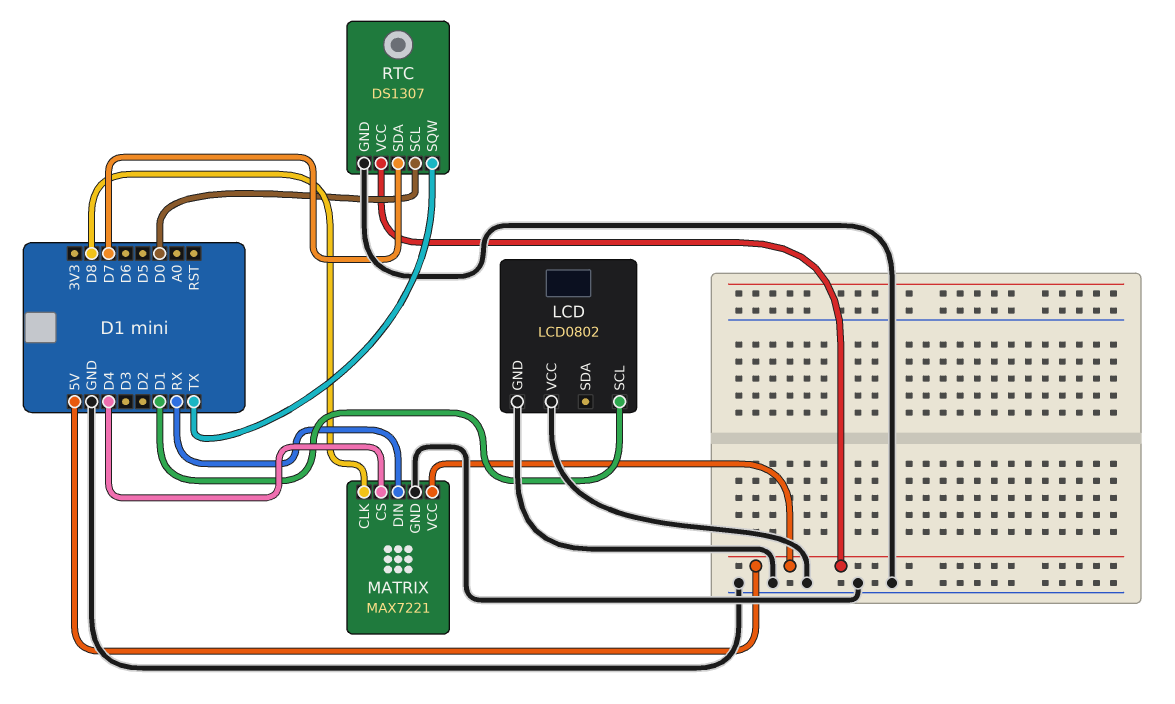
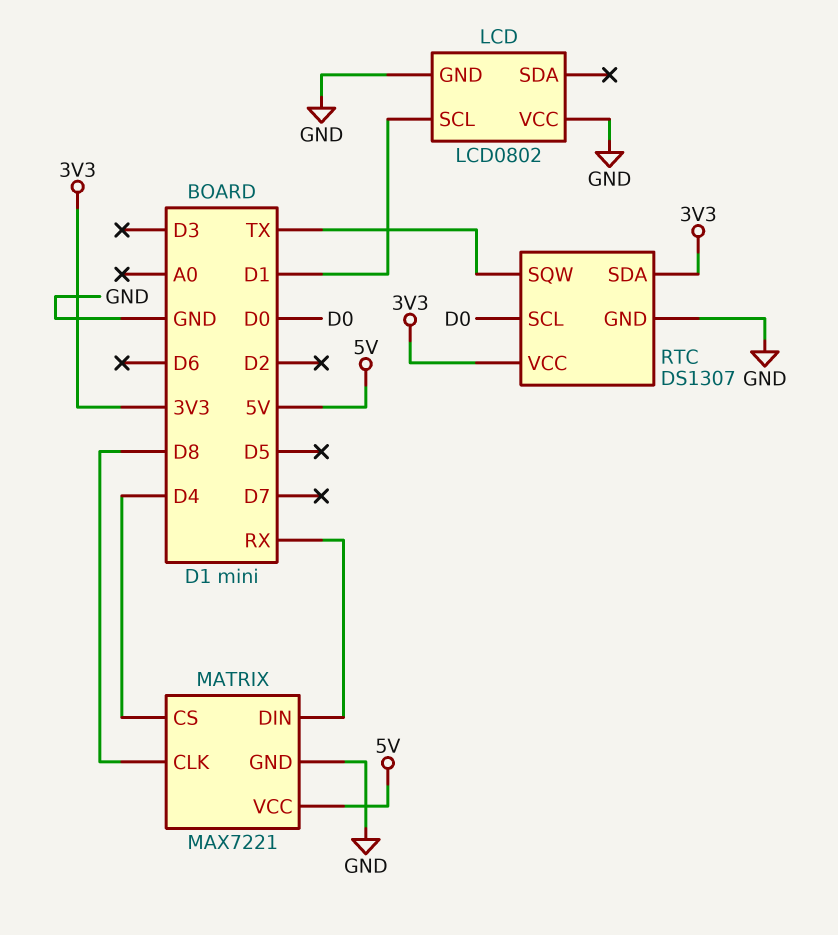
RTC pin SDA: D7 -> 3V3
RTC pin VCC: 5V -> 3V3

